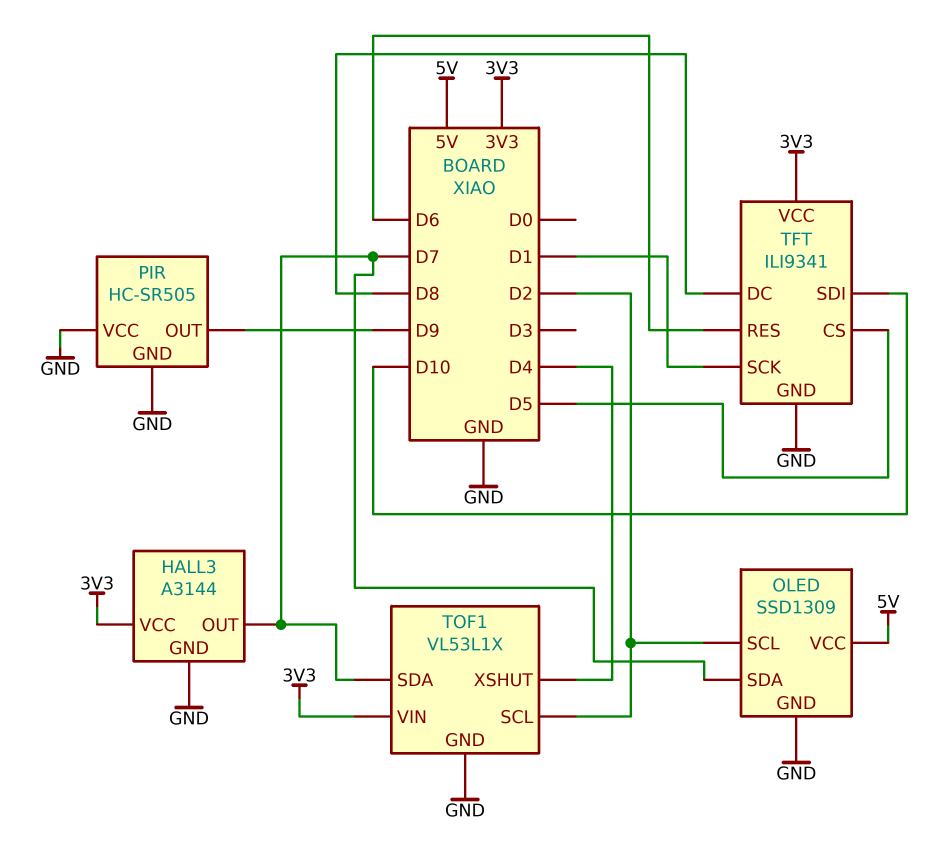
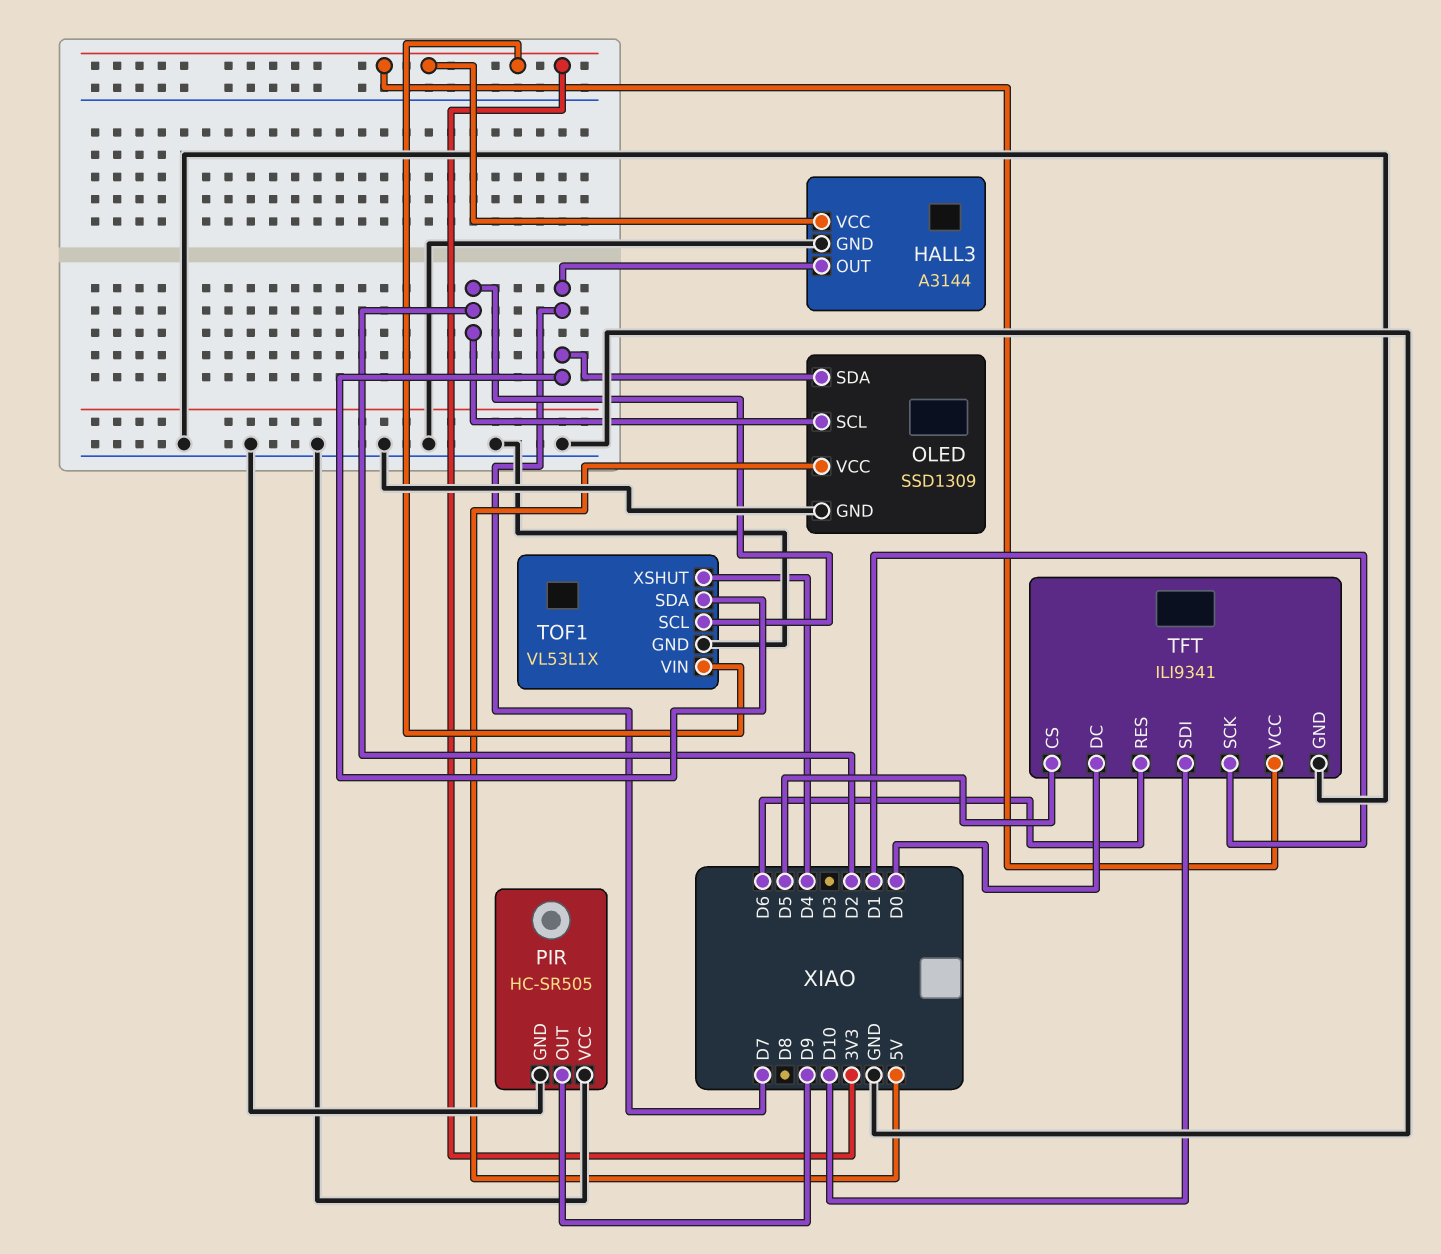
TFT pin DC: D8 -> D0

